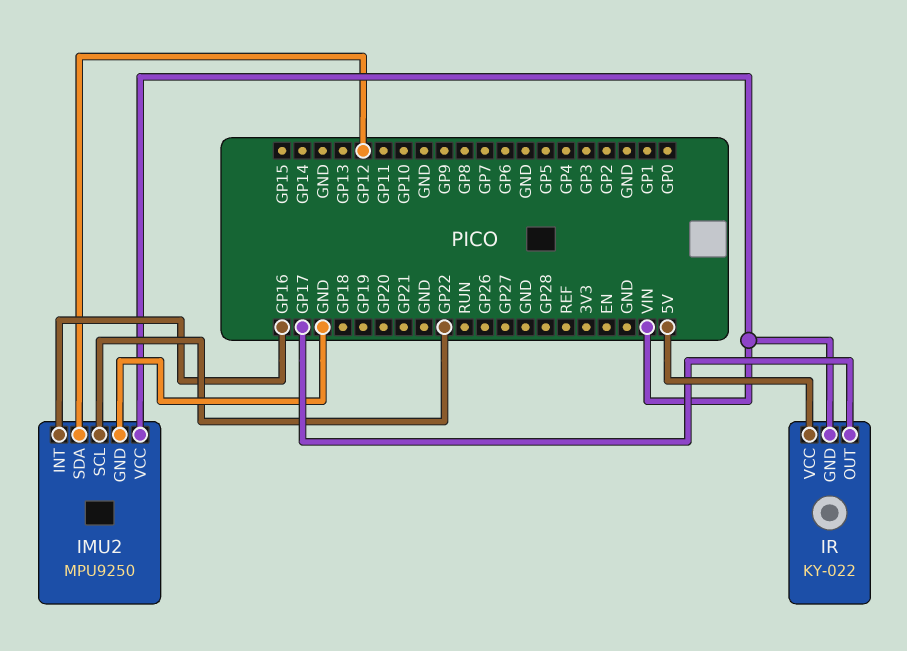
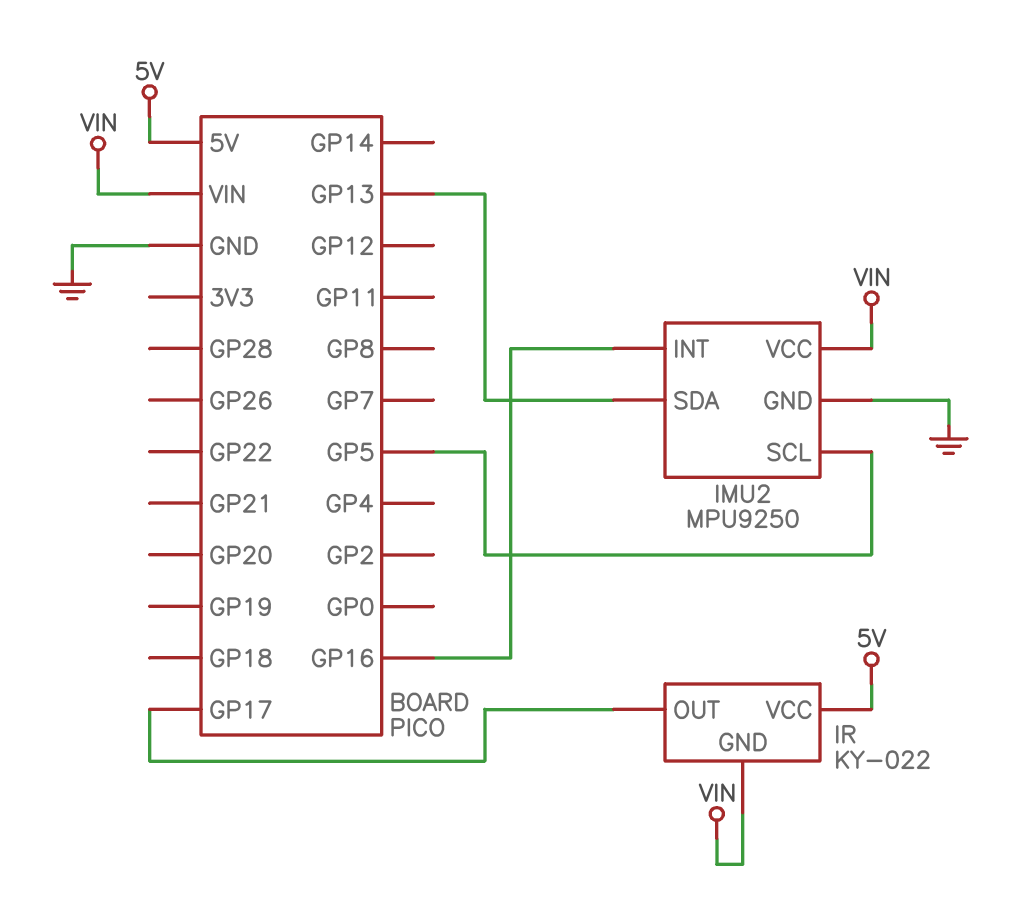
IMU2 pin SCL: GP22 -> GP5
IMU2 pin SDA: GP12 -> GP13

